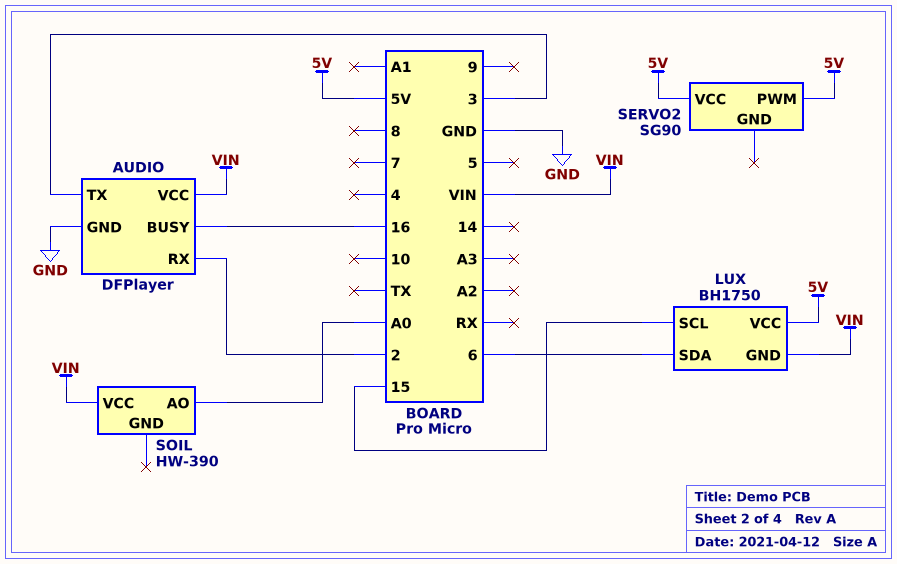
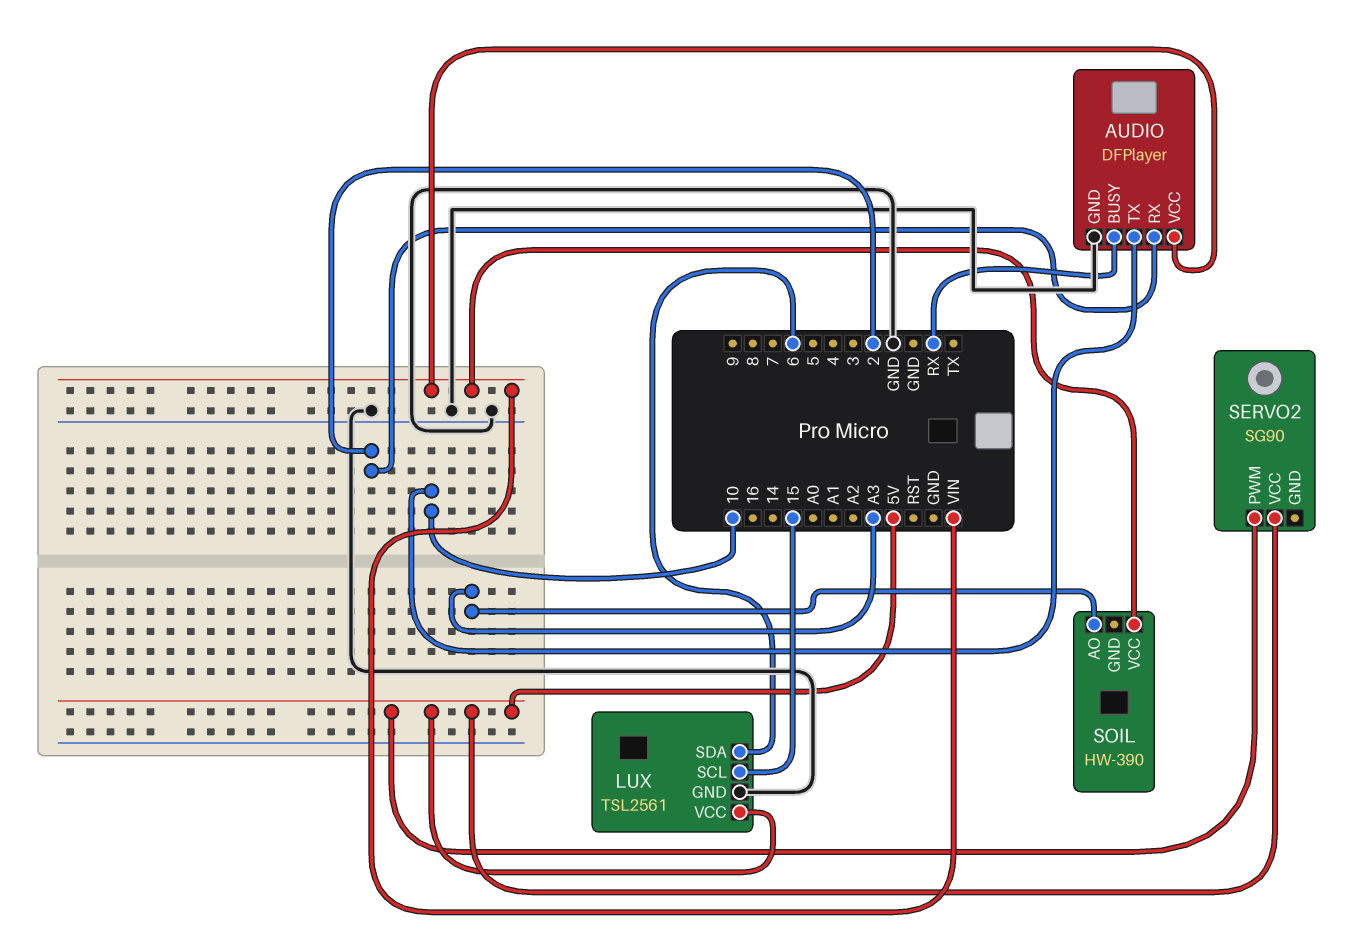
AUDIO pin BUSY: 16 -> RX
AUDIO pin TX: 3 -> 10
LUX: BH1750 -> TSL2561
LUX pin GND: VIN -> GND
SOIL pin AO: A0 -> A3

